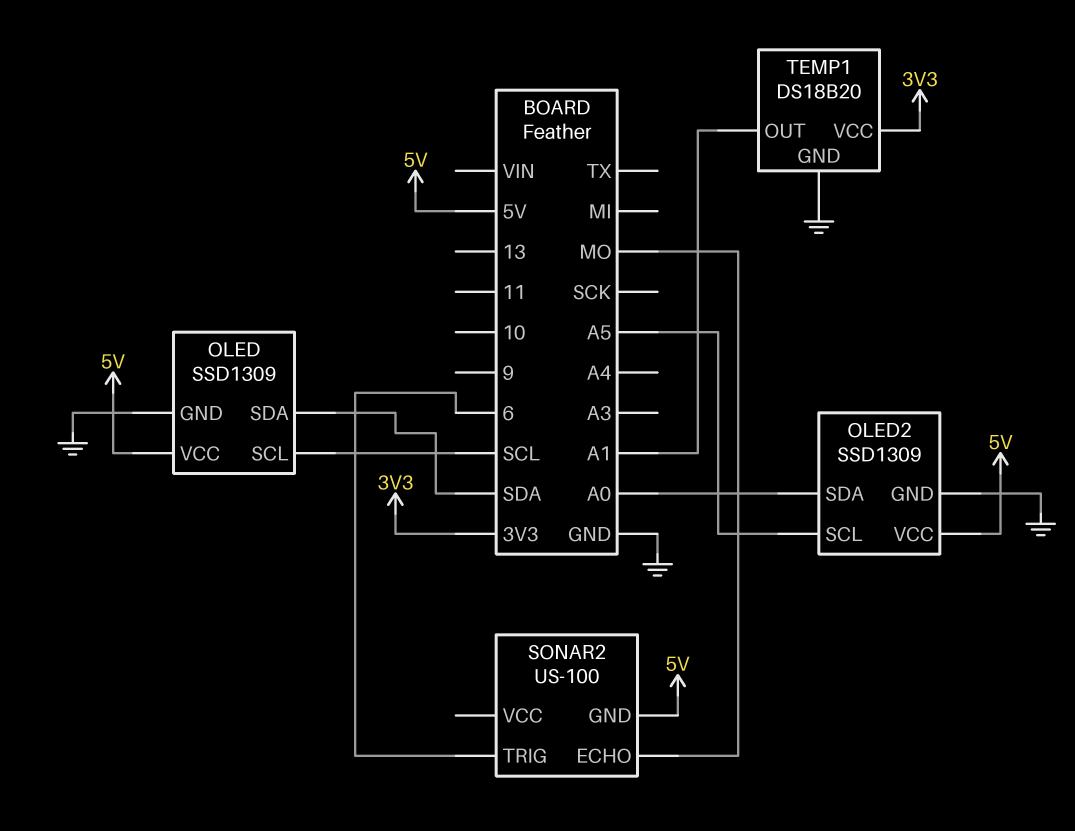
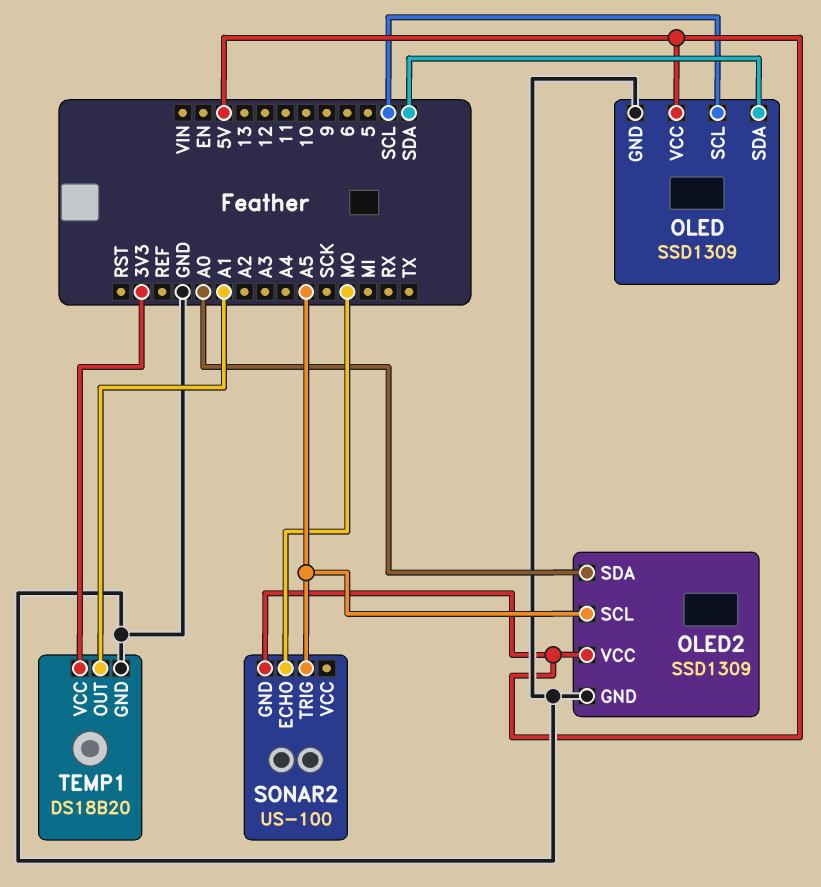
SONAR2 pin TRIG: 6 -> A5

